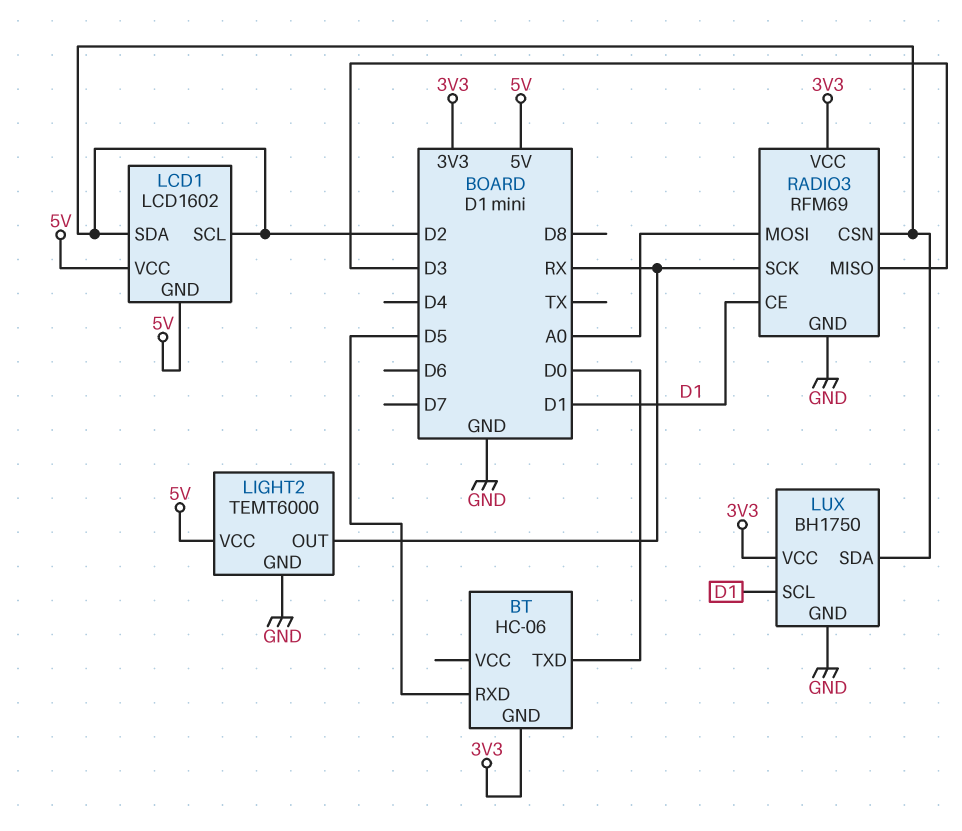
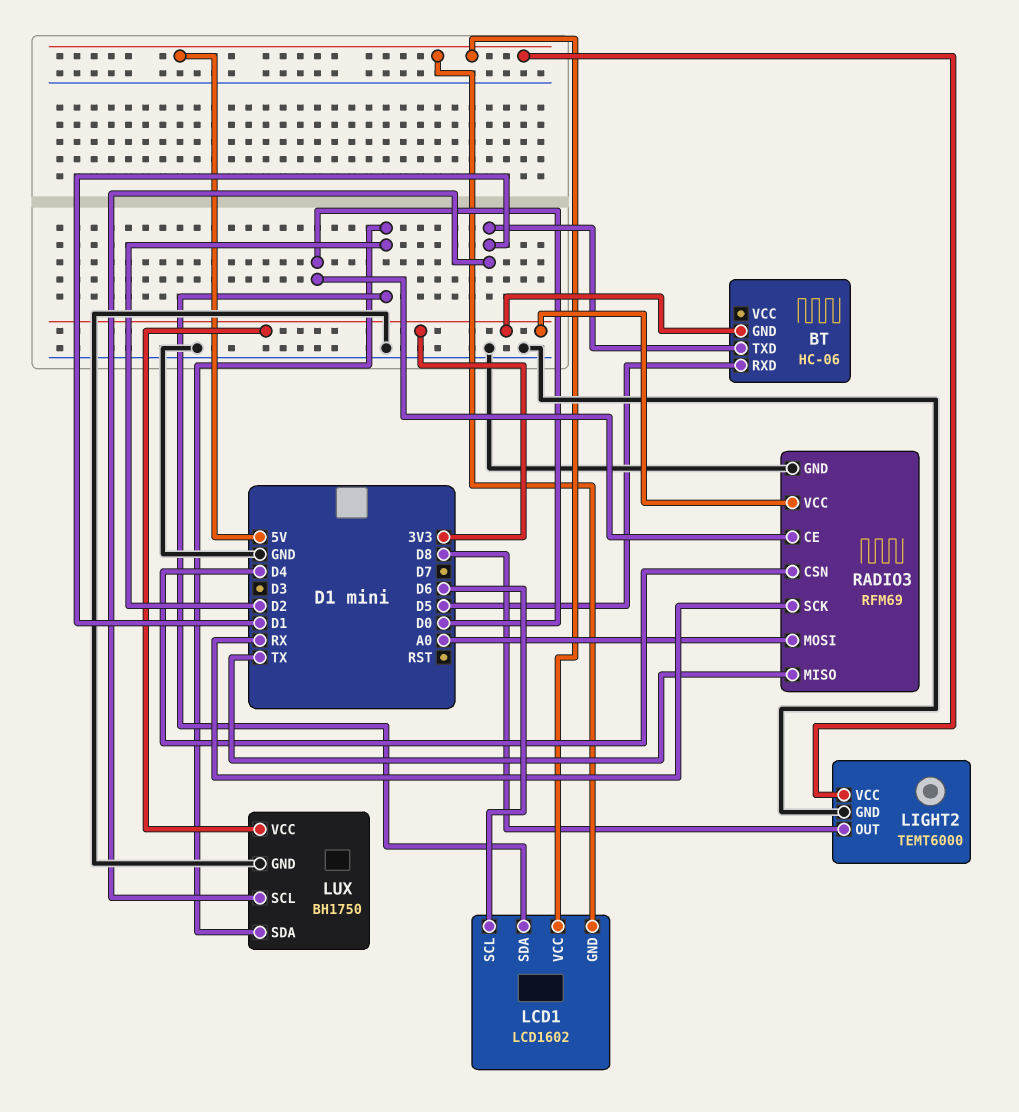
BT pin TXD: D0 -> D1
LCD1 pin SCL: D2 -> D6
LIGHT2 pin OUT: RX -> D8
RADIO3 pin CE: D1 -> D0
RADIO3 pin CSN: D2 -> D4
RADIO3 pin MISO: D3 -> TX

